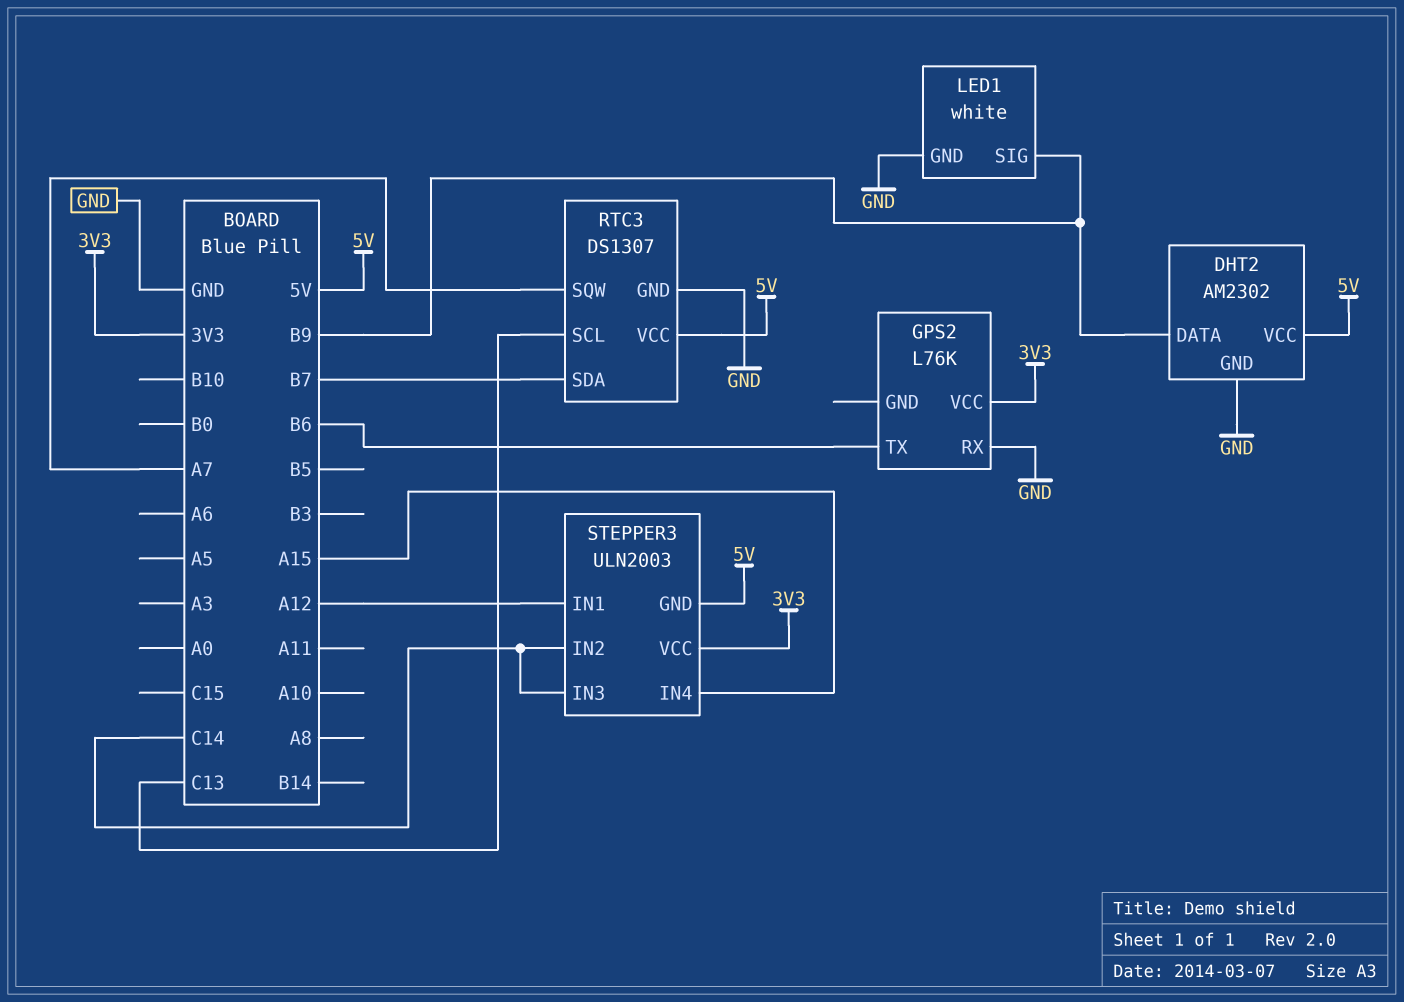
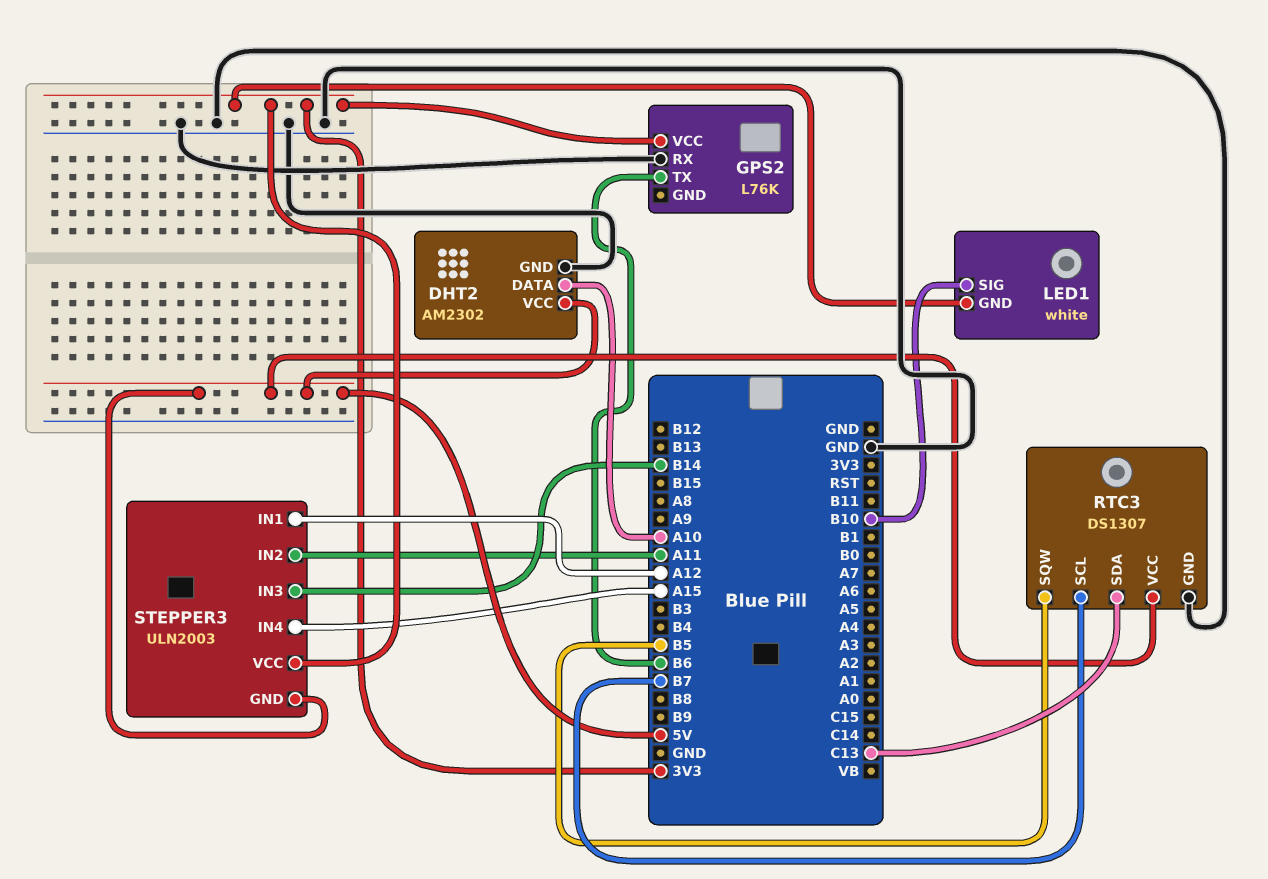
DHT2 pin DATA: B9 -> A10
LED1 pin GND: GND -> 3V3
LED1 pin SIG: B9 -> B10
RTC3 pin SCL: C13 -> B7
RTC3 pin SDA: B7 -> C13
RTC3 pin SQW: A7 -> B5
STEPPER3 pin IN2: C14 -> A11
STEPPER3 pin IN3: C14 -> B14

